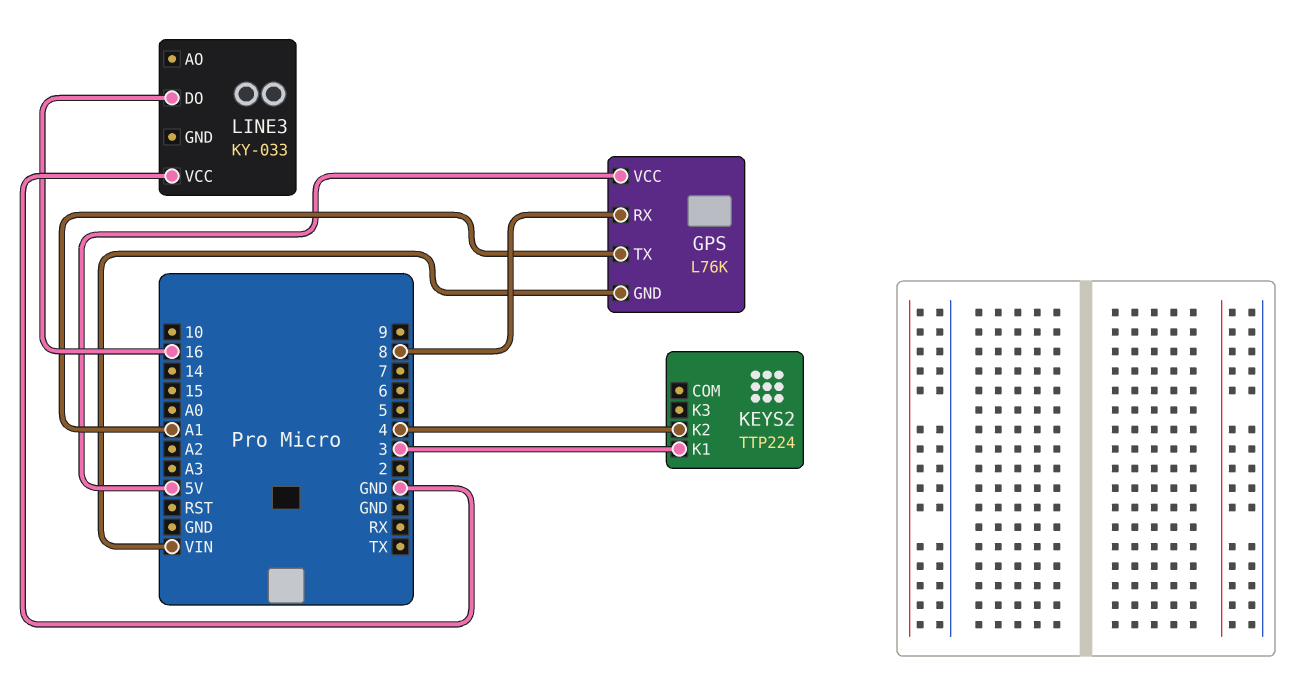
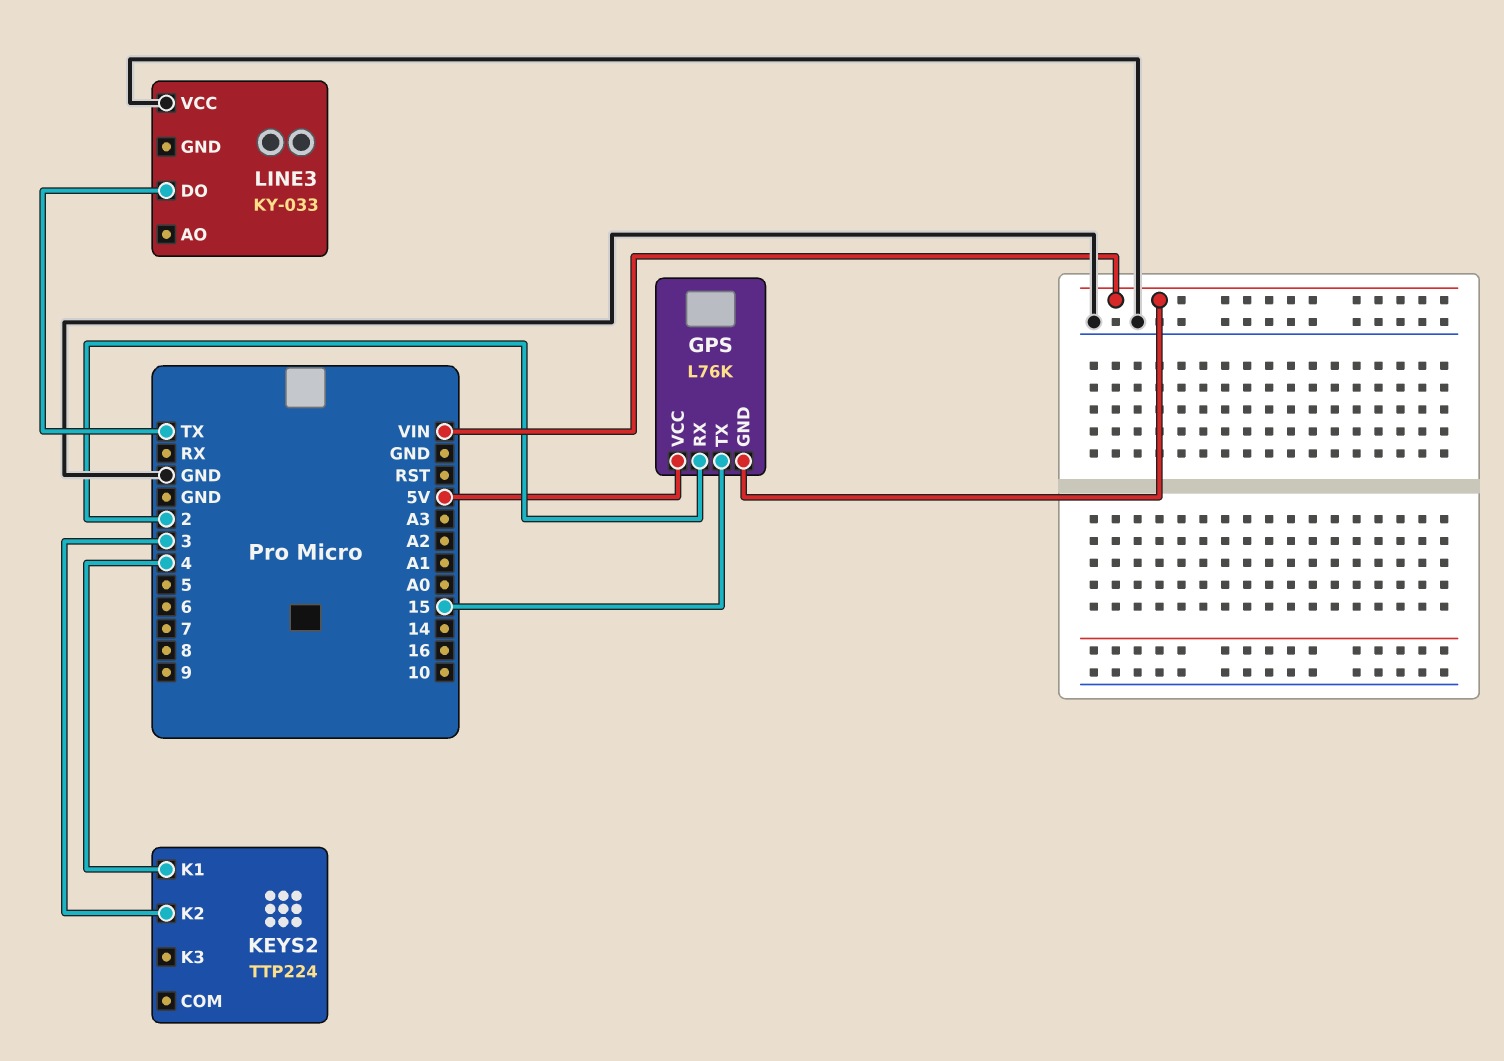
GPS pin RX: 8 -> 2
GPS pin TX: A1 -> 15
KEYS2 pin K1: 3 -> 4
KEYS2 pin K2: 4 -> 3
LINE3 pin DO: 16 -> TX

